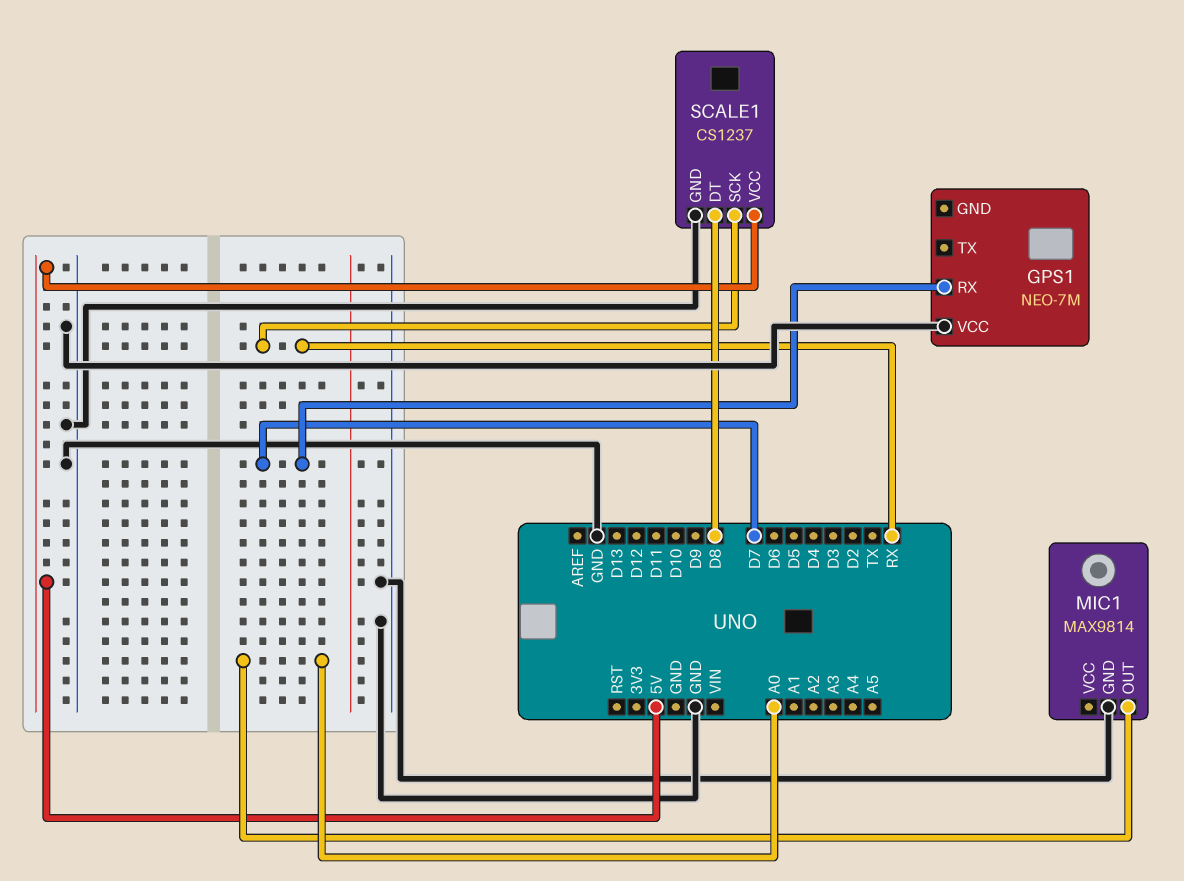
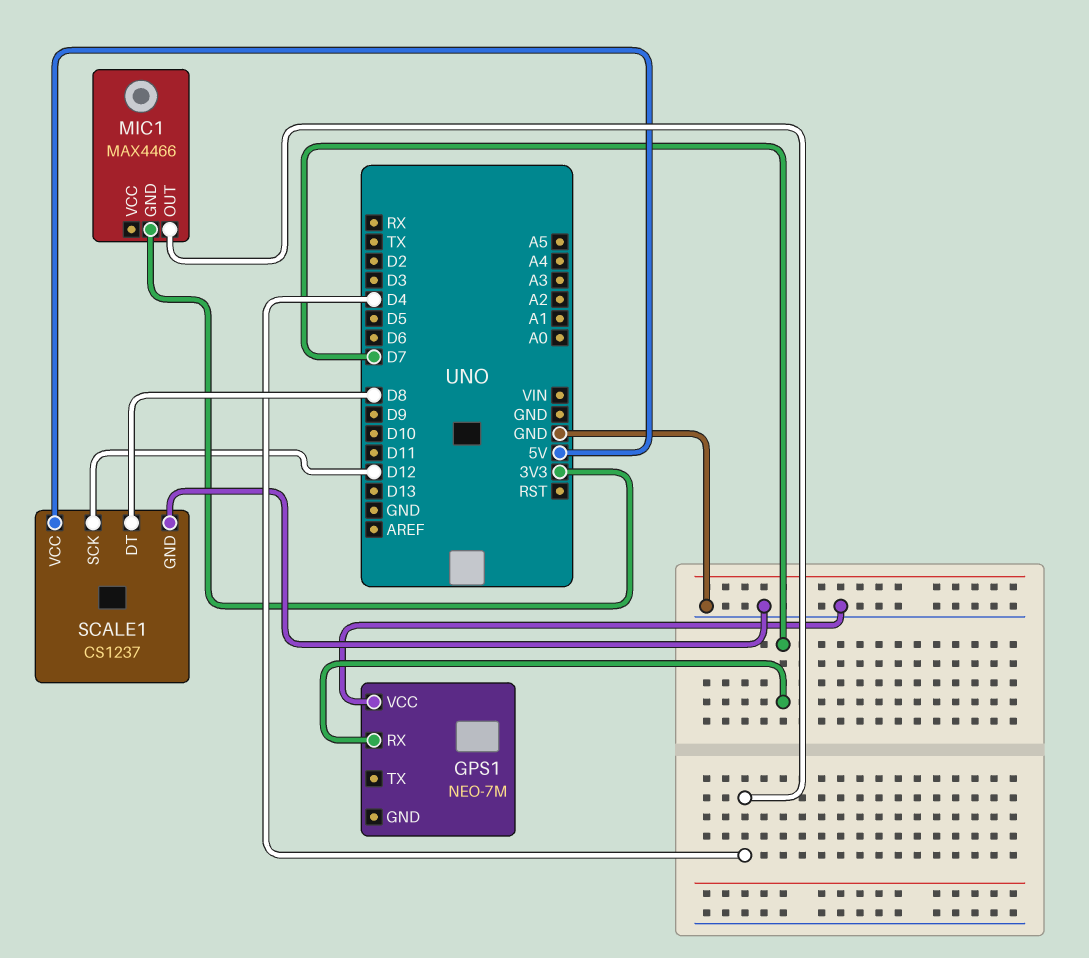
MIC1: MAX9814 -> MAX4466
MIC1 pin GND: GND -> 3V3
MIC1 pin OUT: A0 -> D4
SCALE1 pin SCK: RX -> D12

